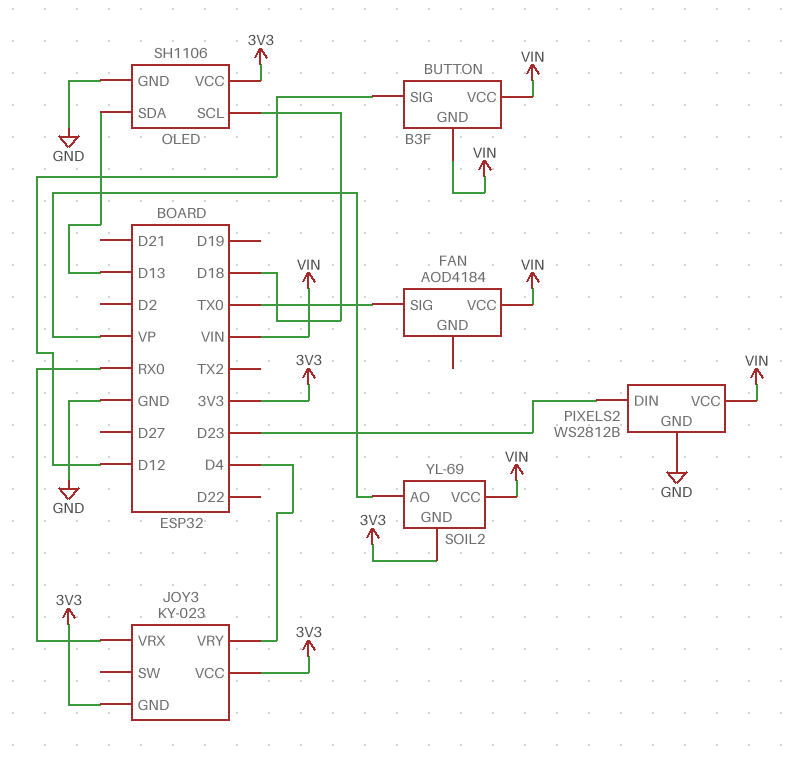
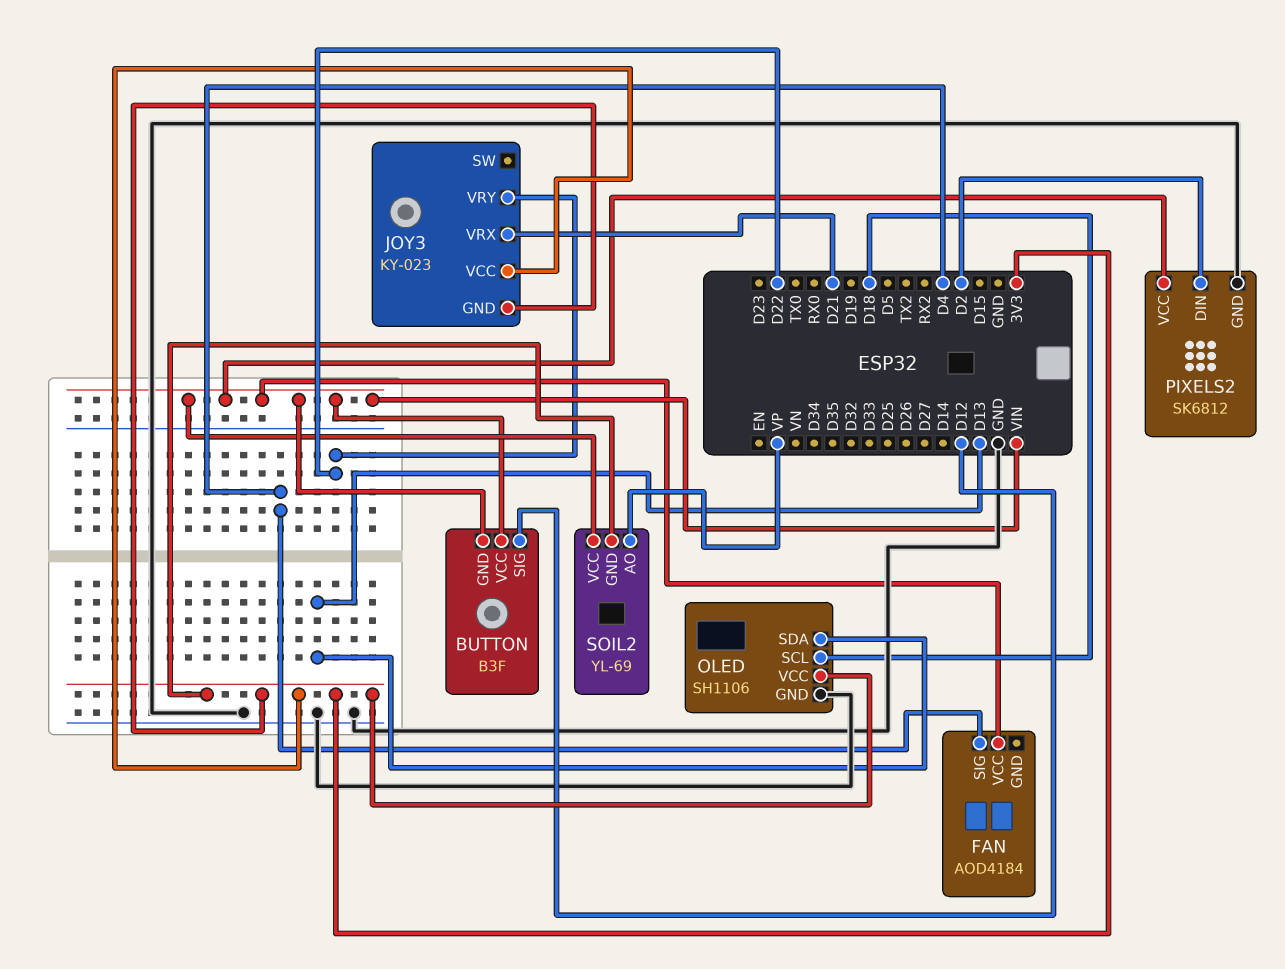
FAN pin SIG: TX0 -> D4
JOY3 pin VRX: RX0 -> D21
JOY3 pin VRY: D4 -> D22
PIXELS2: WS2812B -> SK6812
PIXELS2 pin DIN: D23 -> D2

